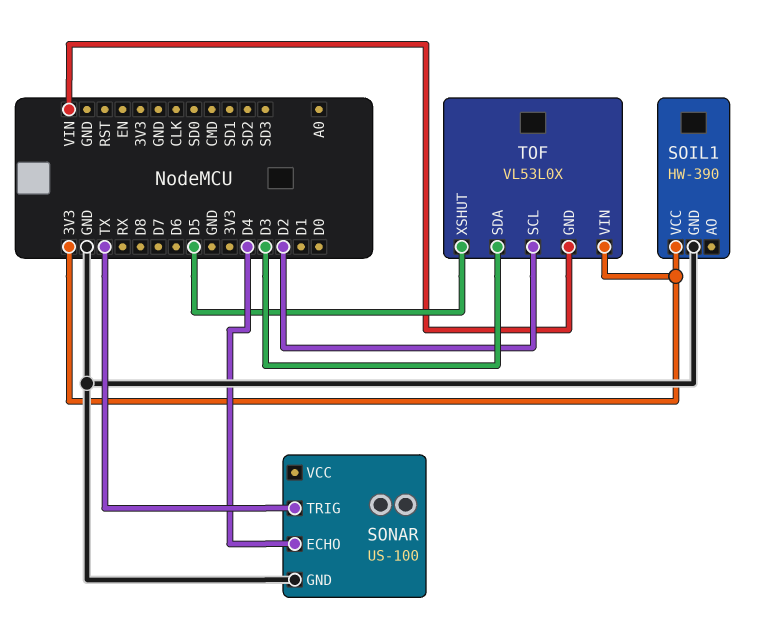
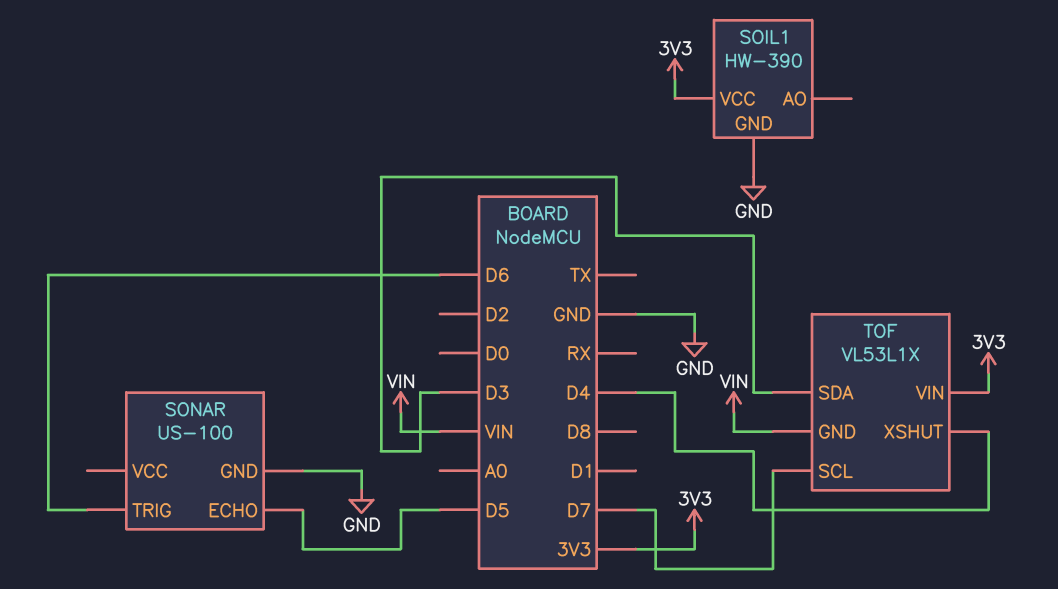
SONAR pin ECHO: D4 -> D5
SONAR pin TRIG: TX -> D6
TOF: VL53L0X -> VL53L1X
TOF pin SCL: D2 -> D7
TOF pin XSHUT: D5 -> D4

